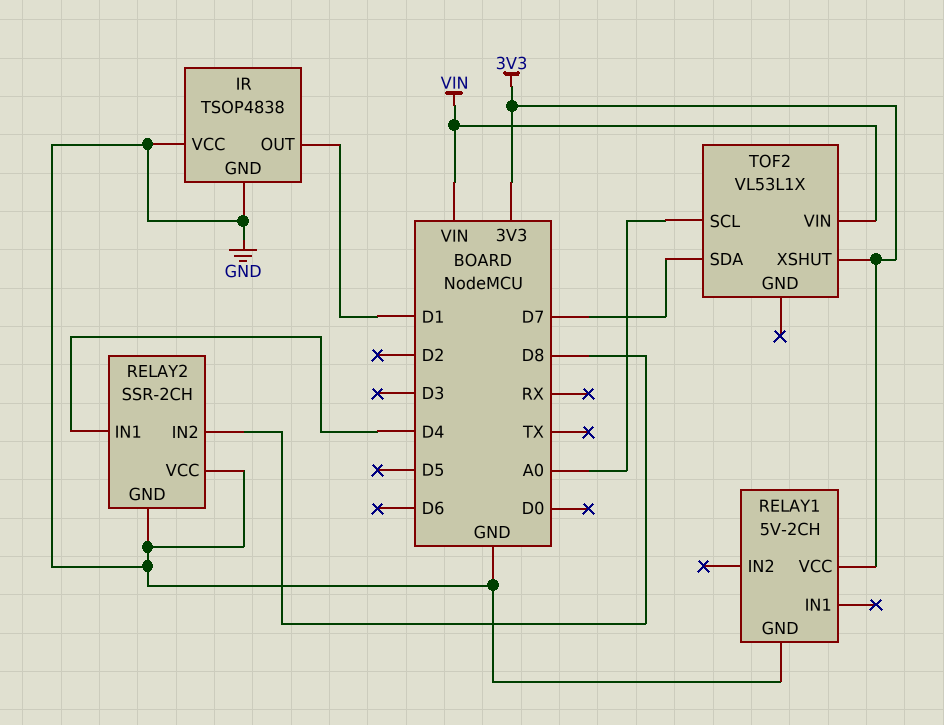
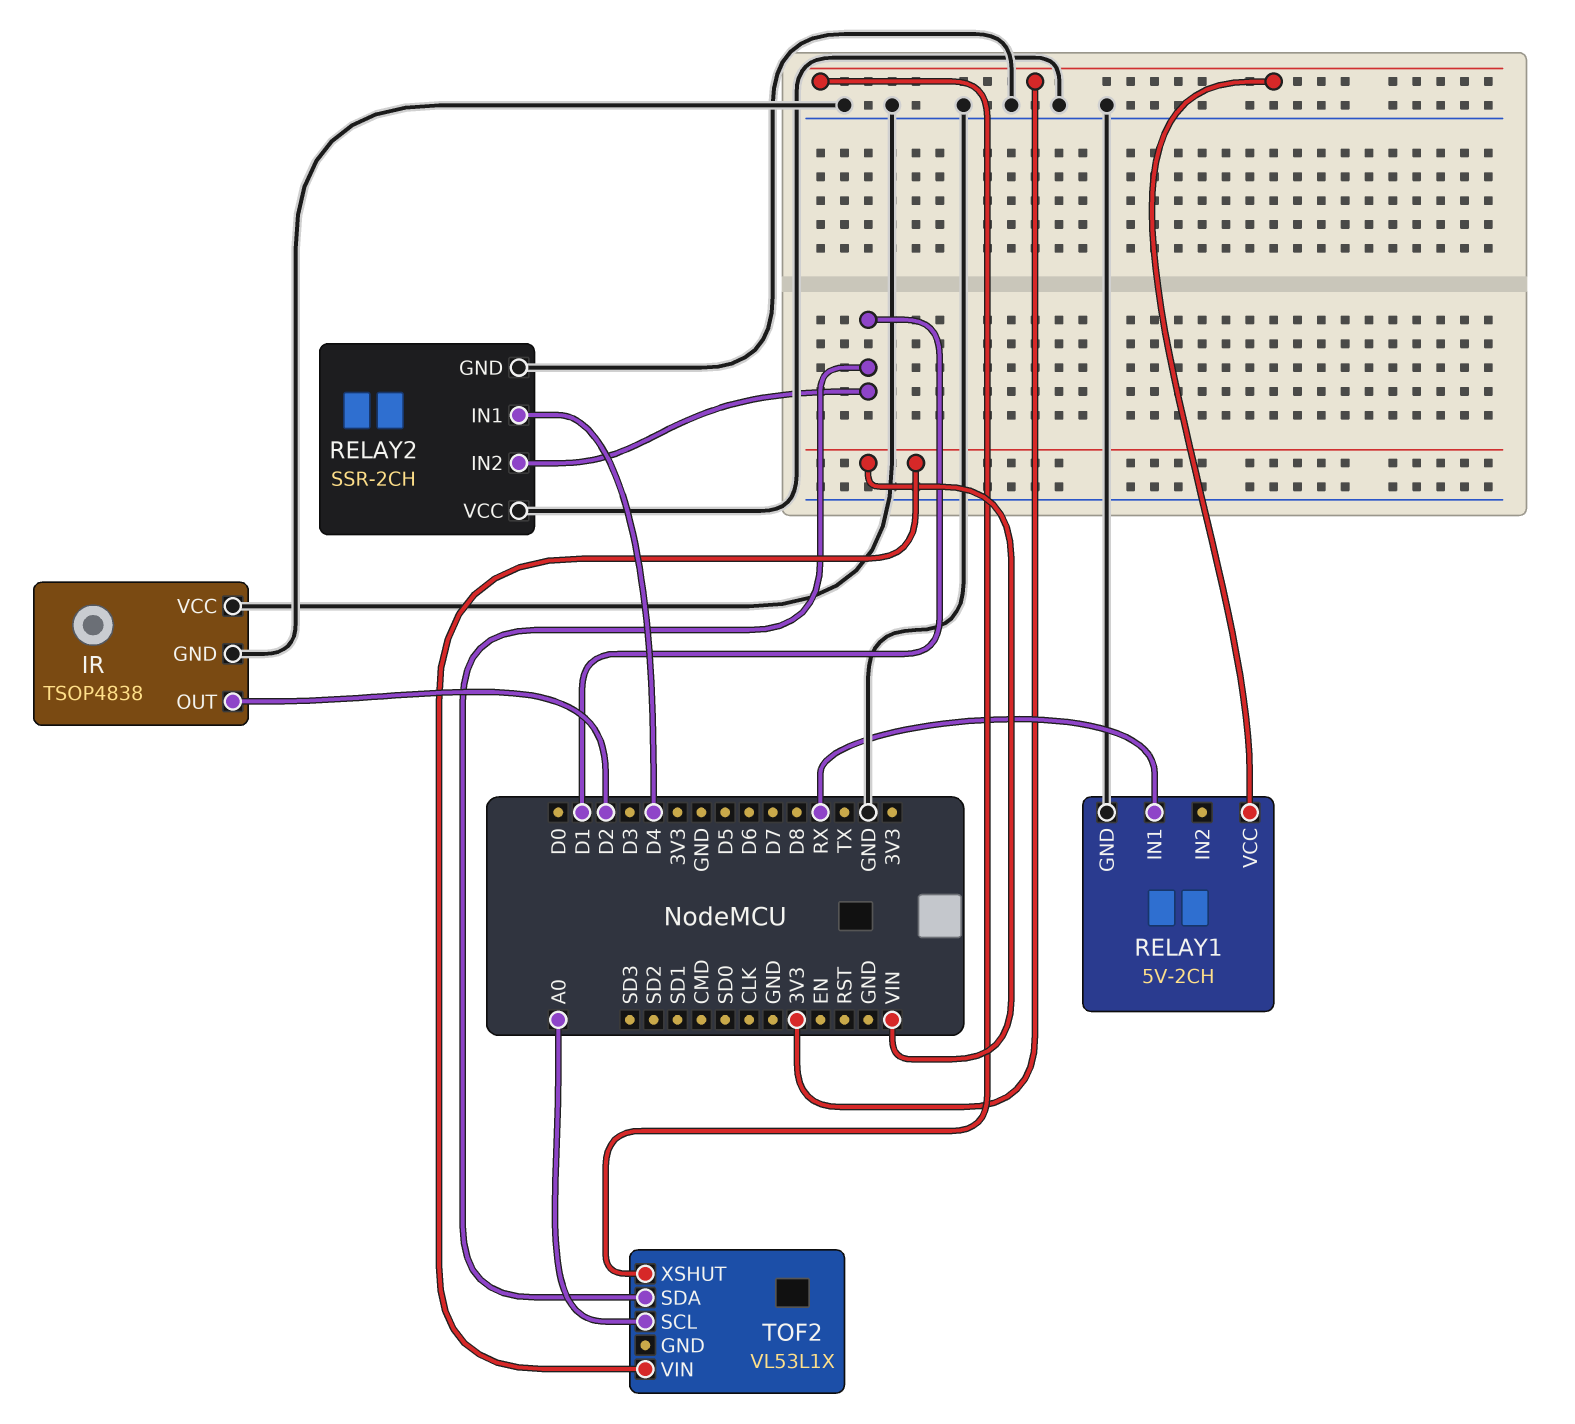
IR pin OUT: D1 -> D2
RELAY1 pin IN1: none -> RX
RELAY2 pin IN2: D8 -> D1
TOF2 pin SDA: D7 -> D1

